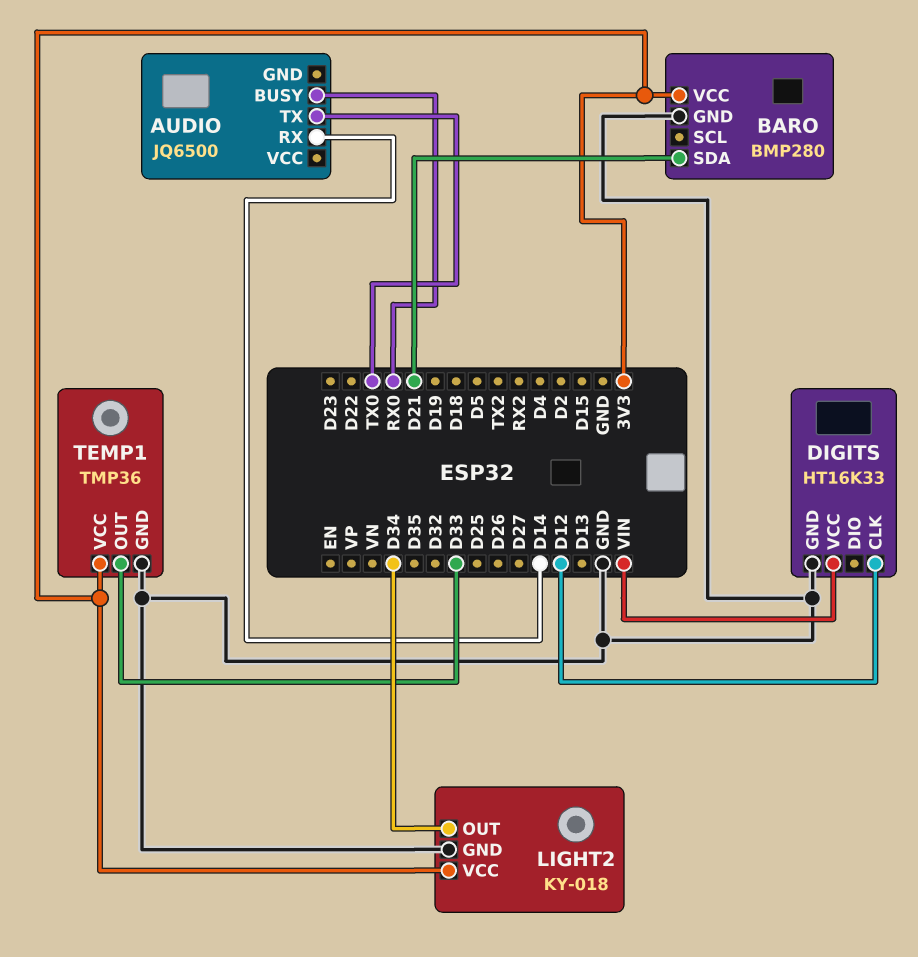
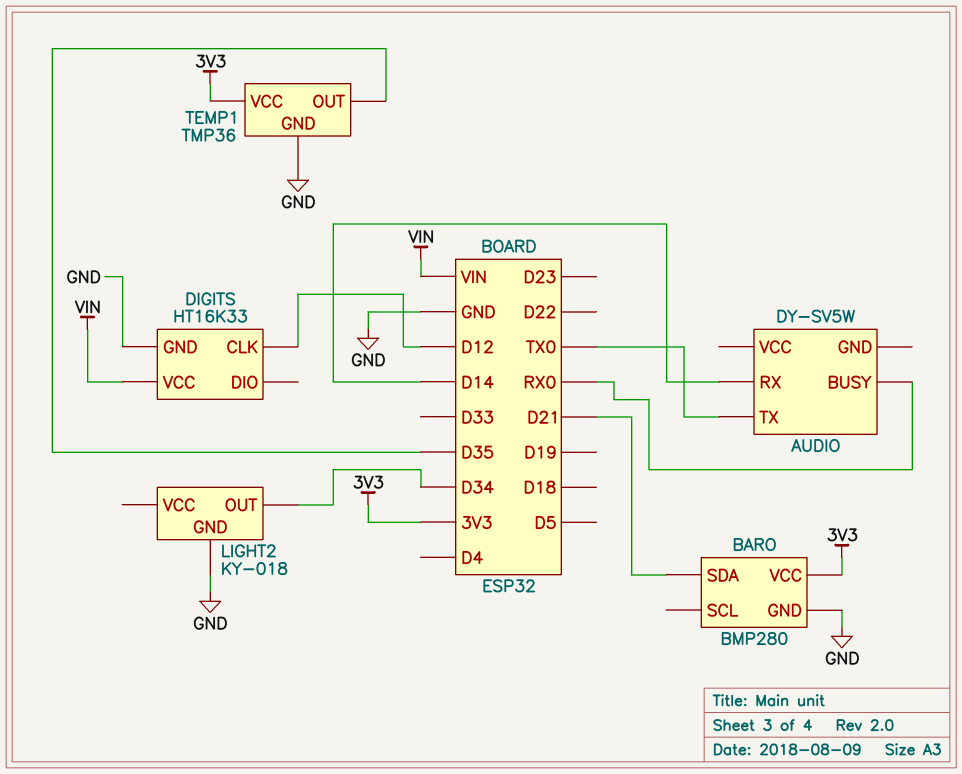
AUDIO: JQ6500 -> DY-SV5W
LIGHT2 pin VCC: 3V3 -> none
TEMP1 pin OUT: D33 -> D35

